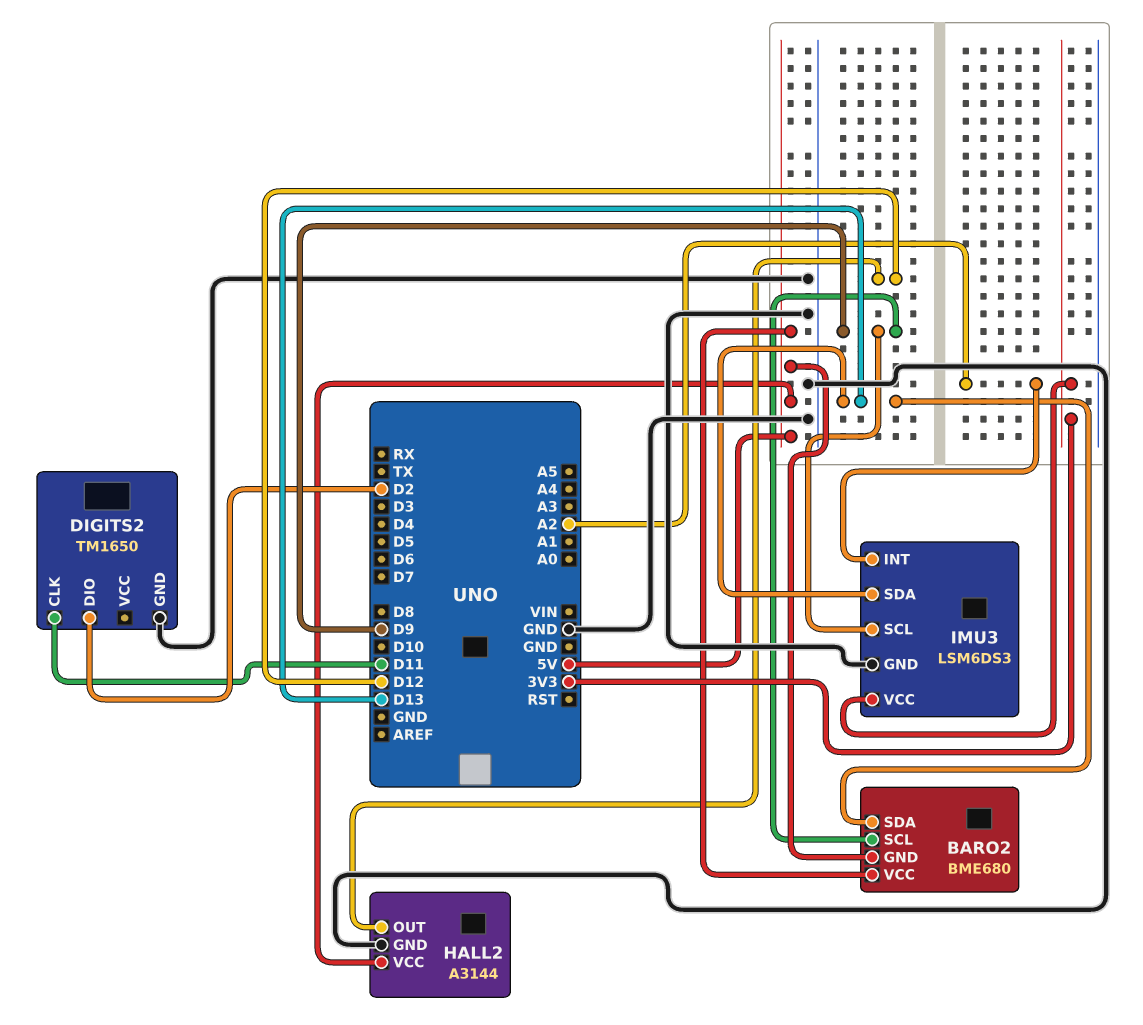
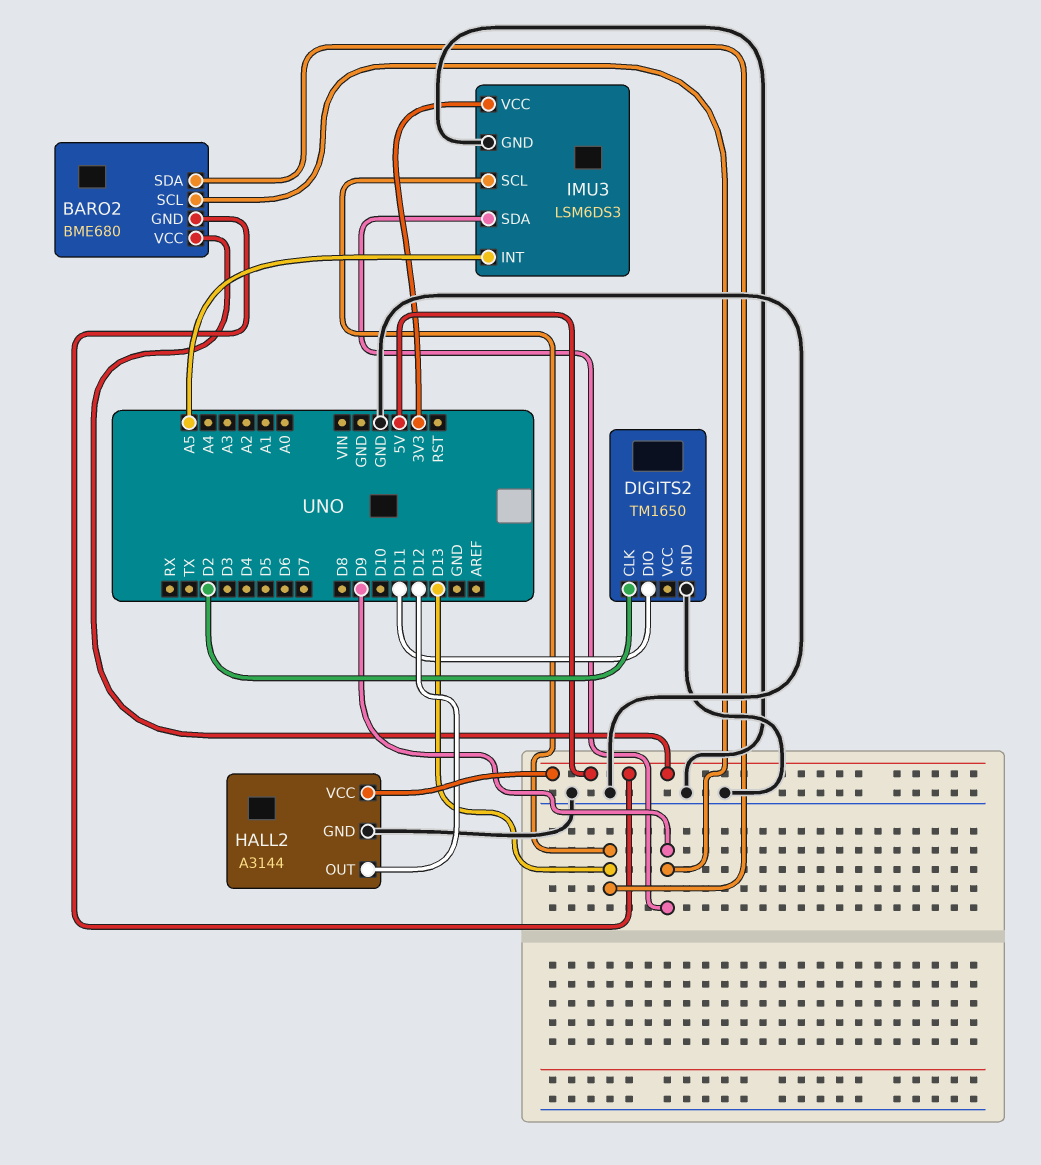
DIGITS2 pin CLK: D11 -> D2
DIGITS2 pin DIO: D2 -> D11
IMU3 pin INT: A2 -> A5
IMU3 pin SCL: D9 -> D13
IMU3 pin SDA: D13 -> D9

